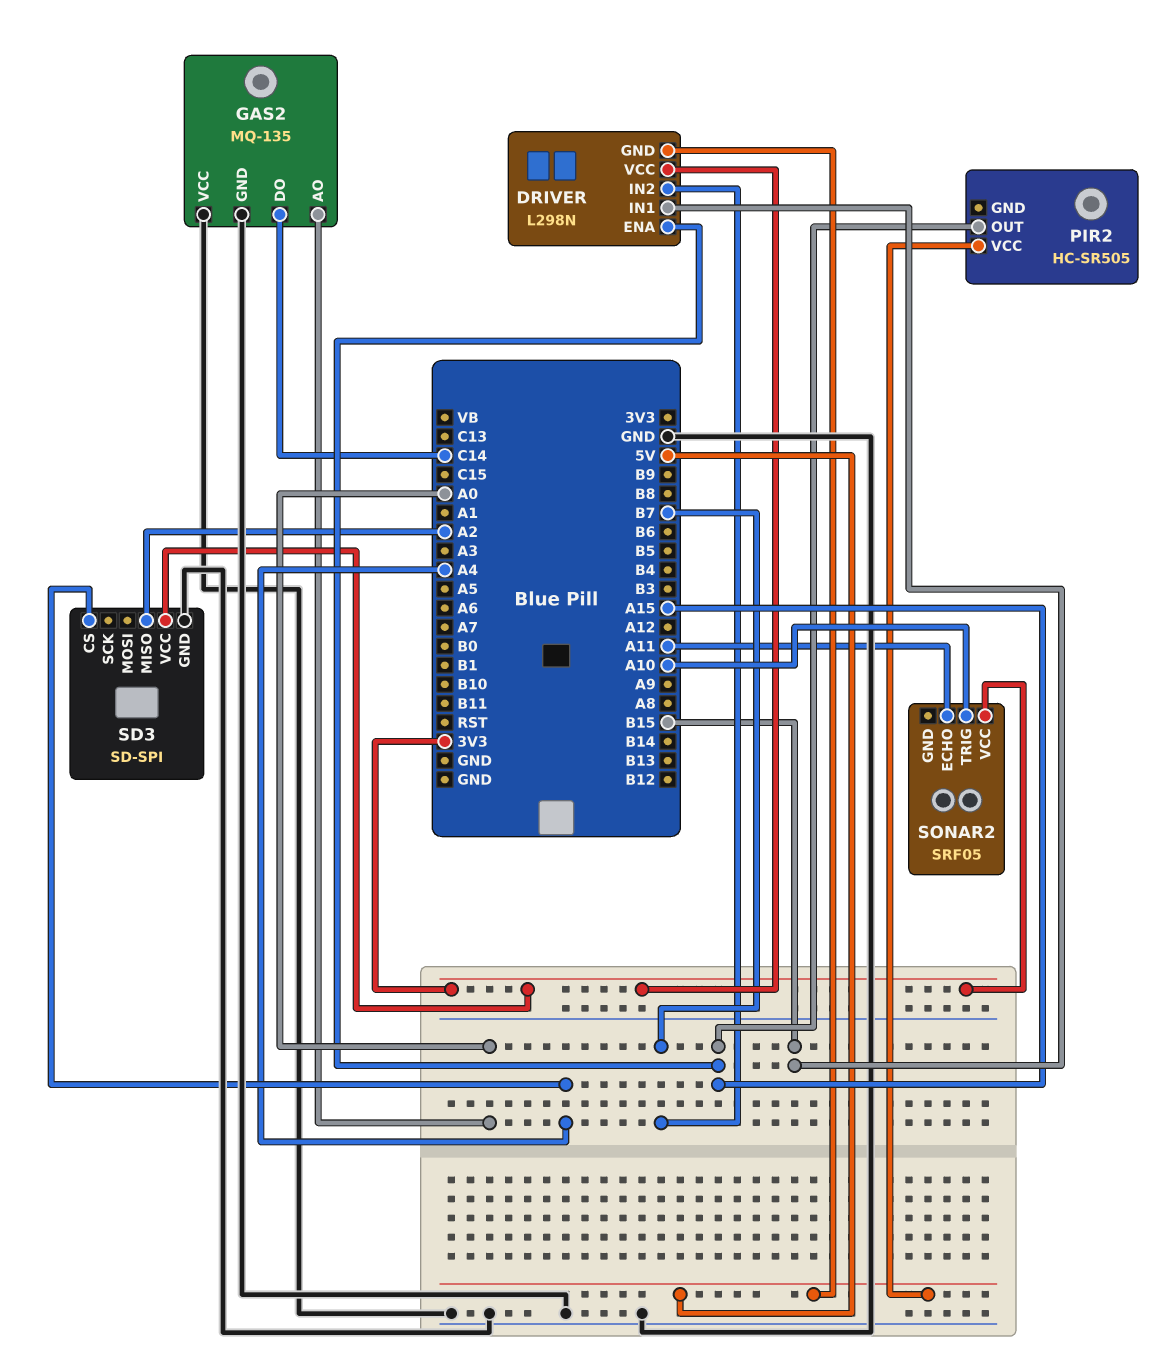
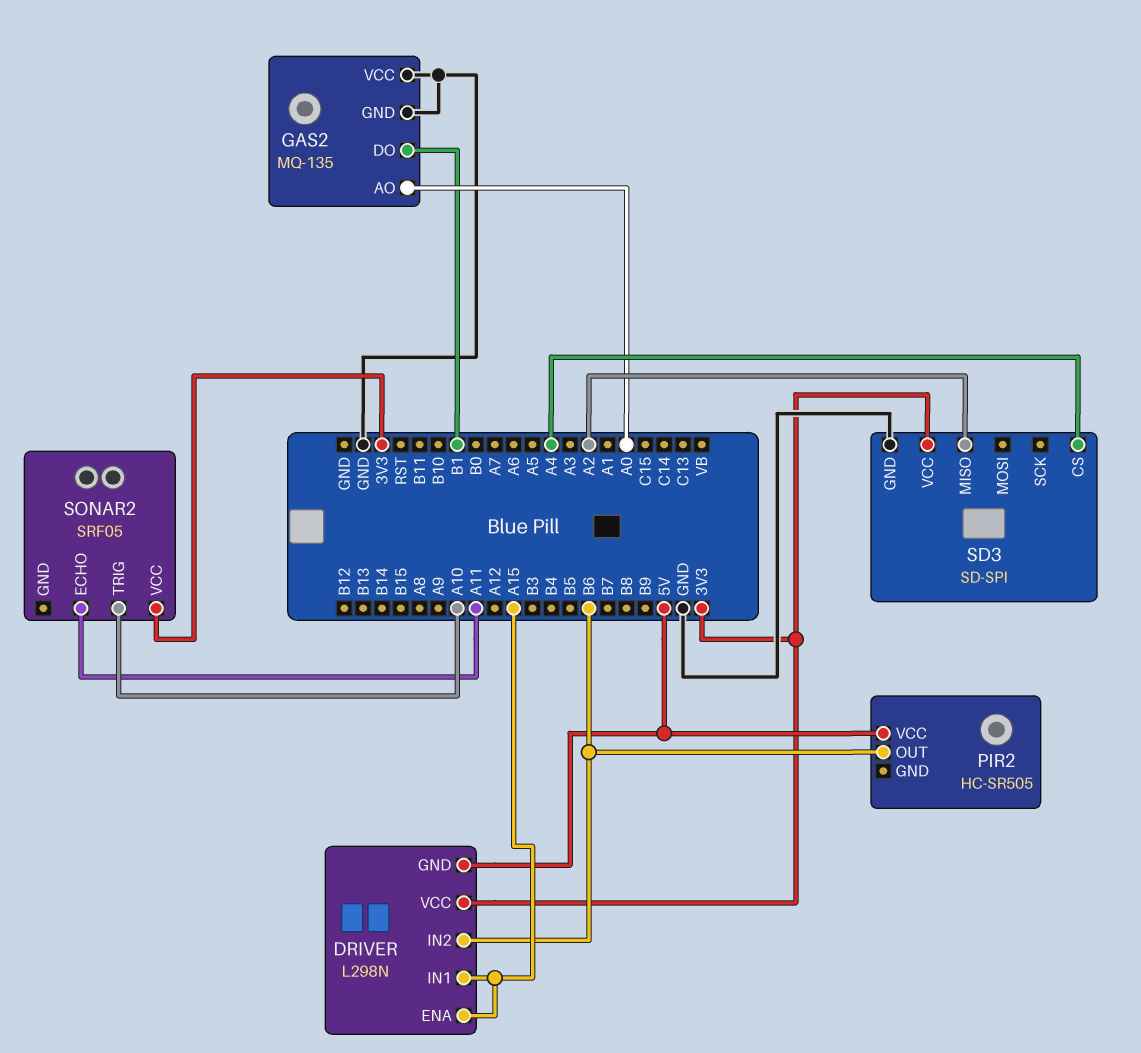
DRIVER pin IN1: B15 -> A15
DRIVER pin IN2: B7 -> B6
GAS2 pin DO: C14 -> B1
PIR2 pin OUT: A15 -> B6

